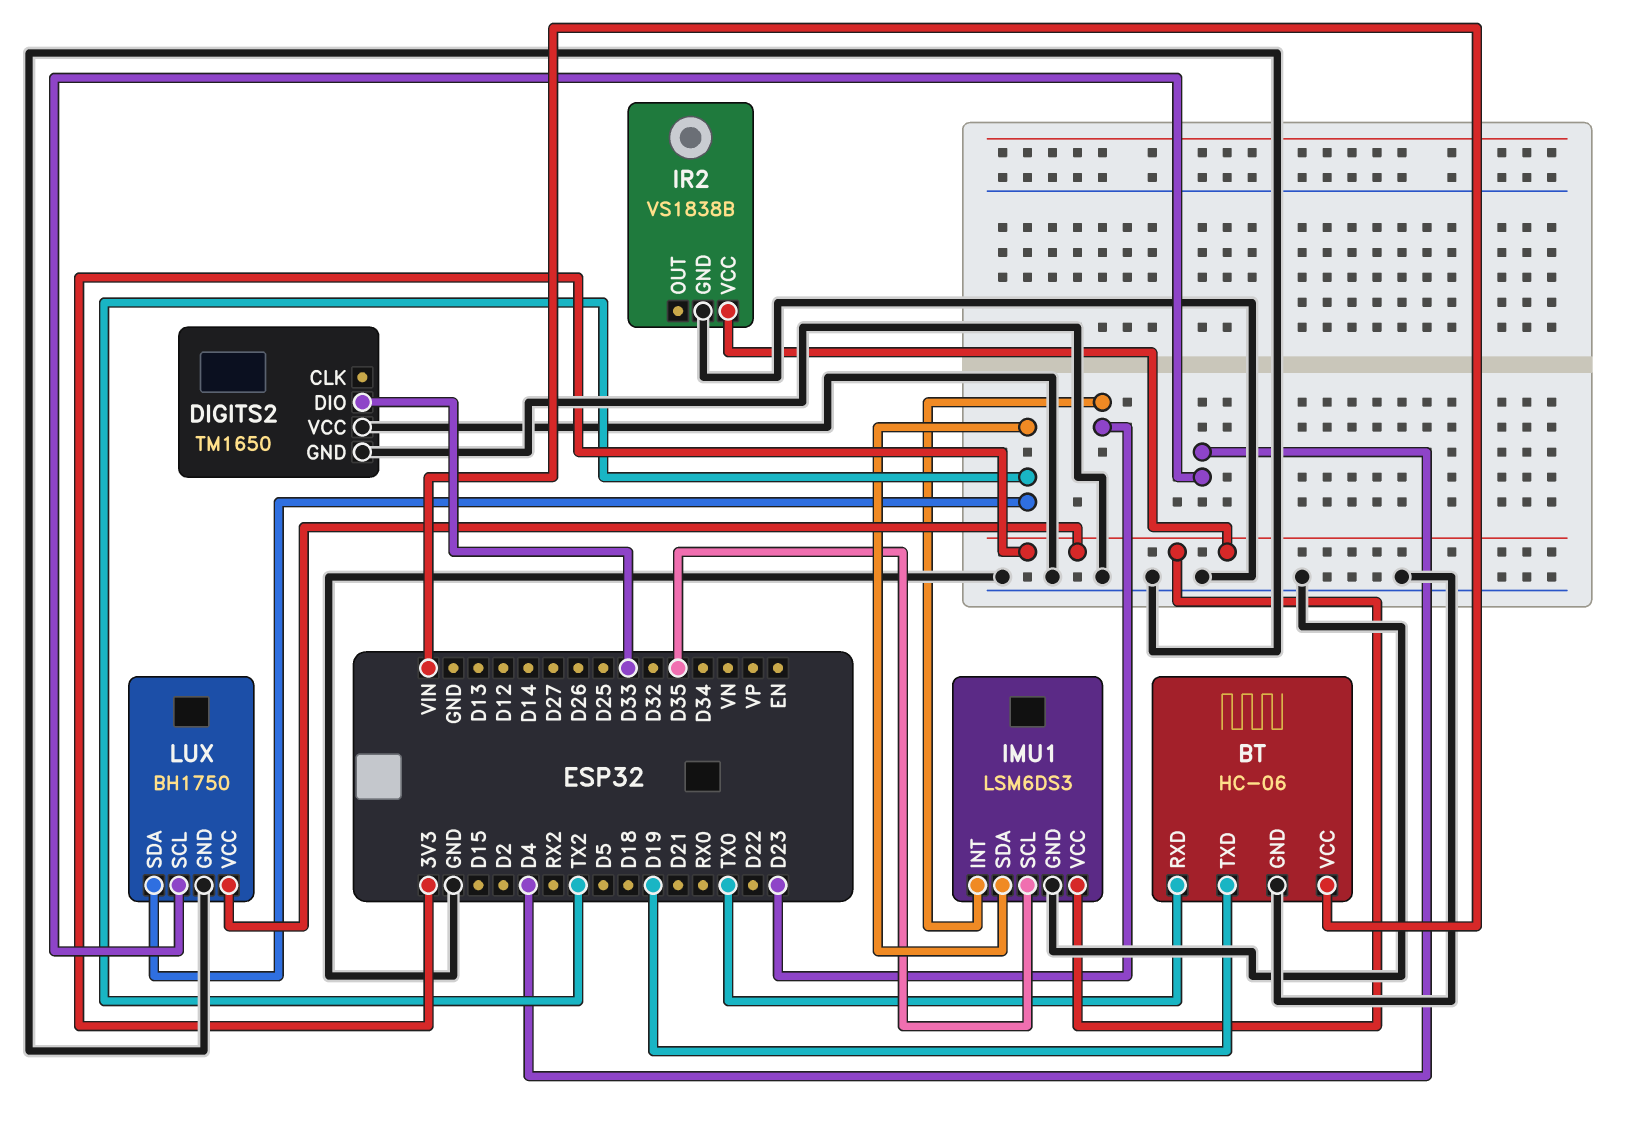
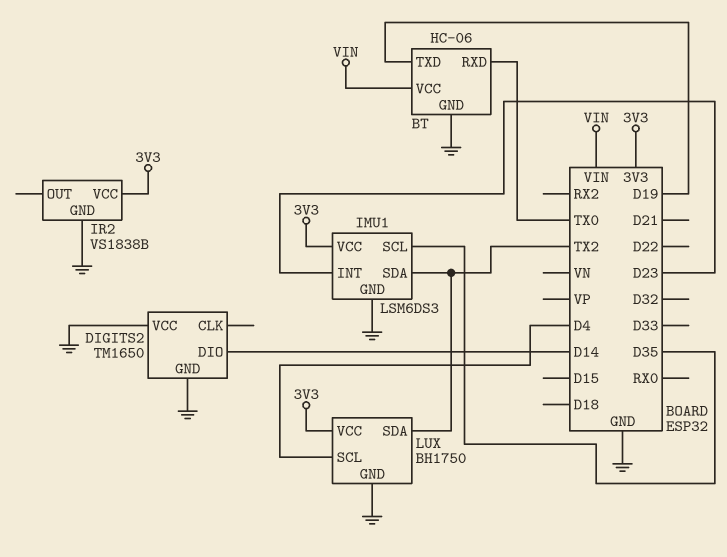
DIGITS2 pin DIO: D33 -> D14

